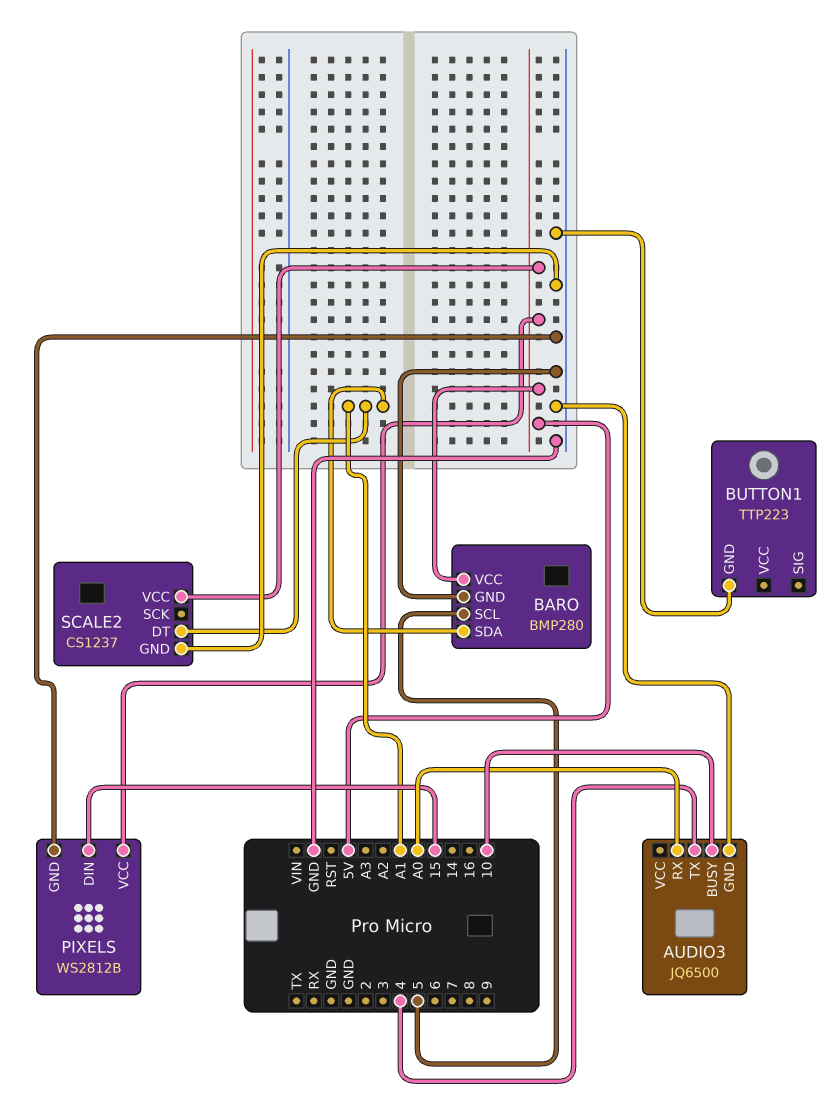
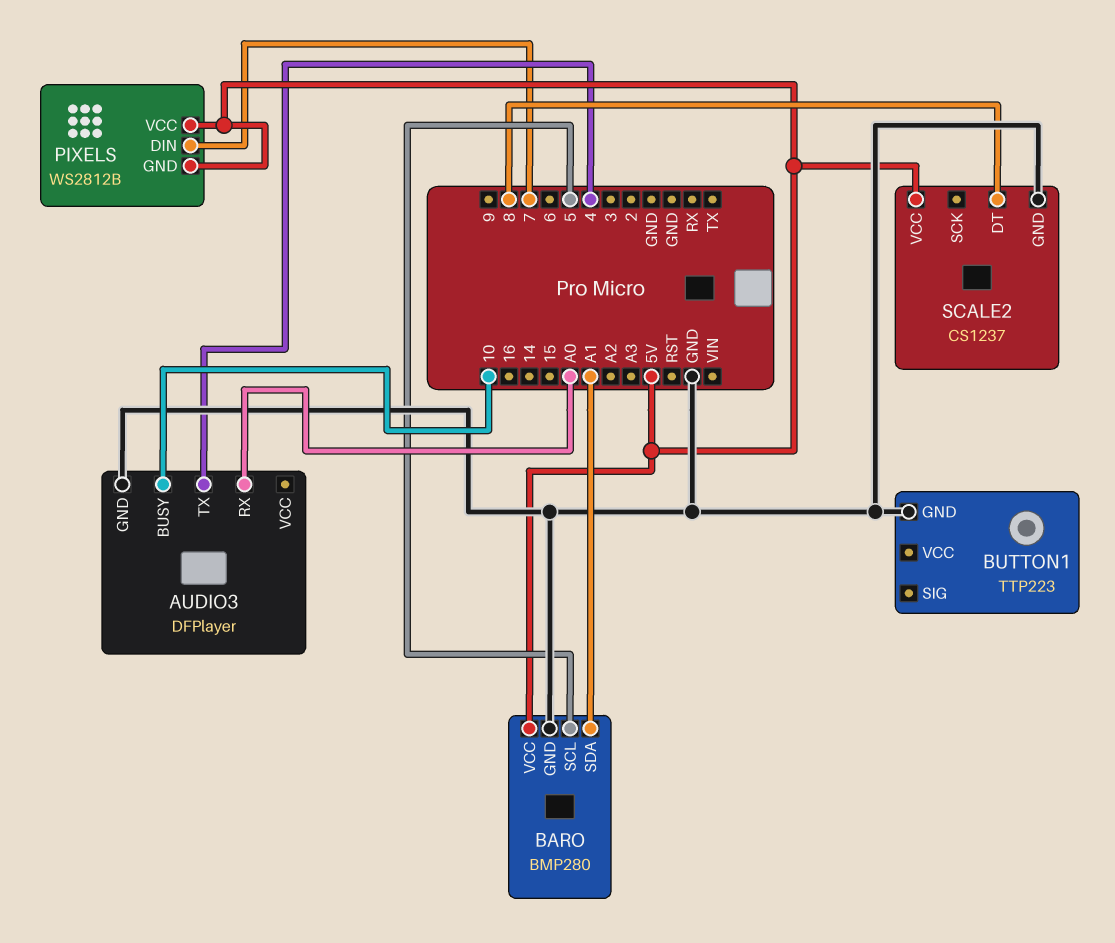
AUDIO3: JQ6500 -> DFPlayer
PIXELS pin DIN: 15 -> 7
PIXELS pin GND: GND -> 5V
SCALE2 pin DT: A1 -> 8

